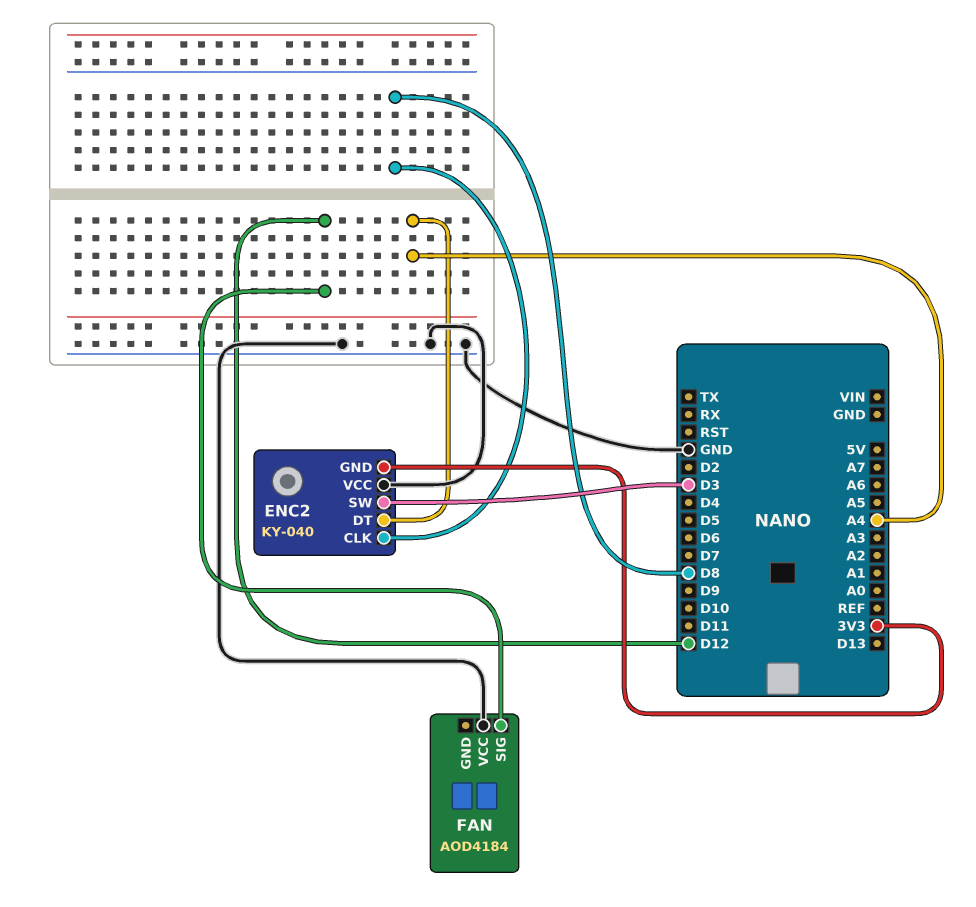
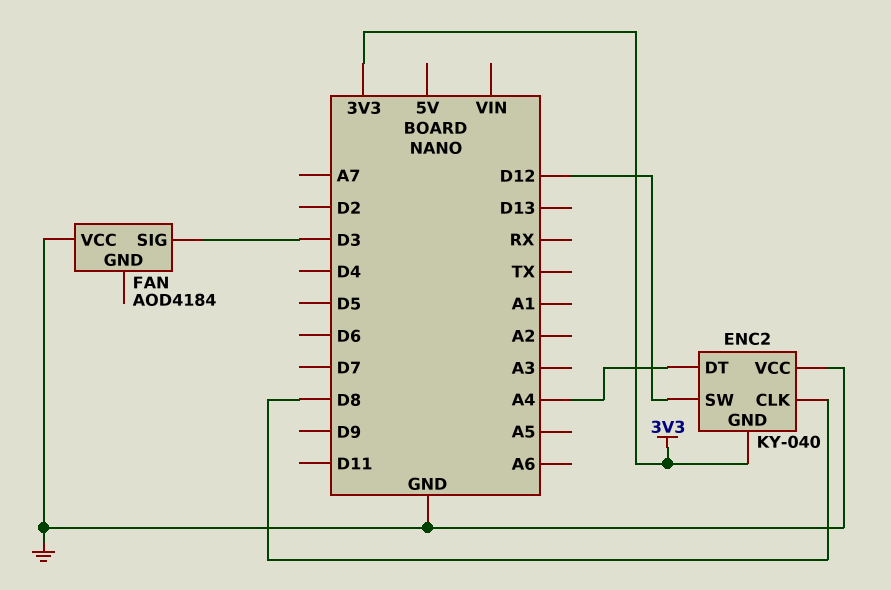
ENC2 pin SW: D3 -> D12
FAN pin SIG: D12 -> D3

